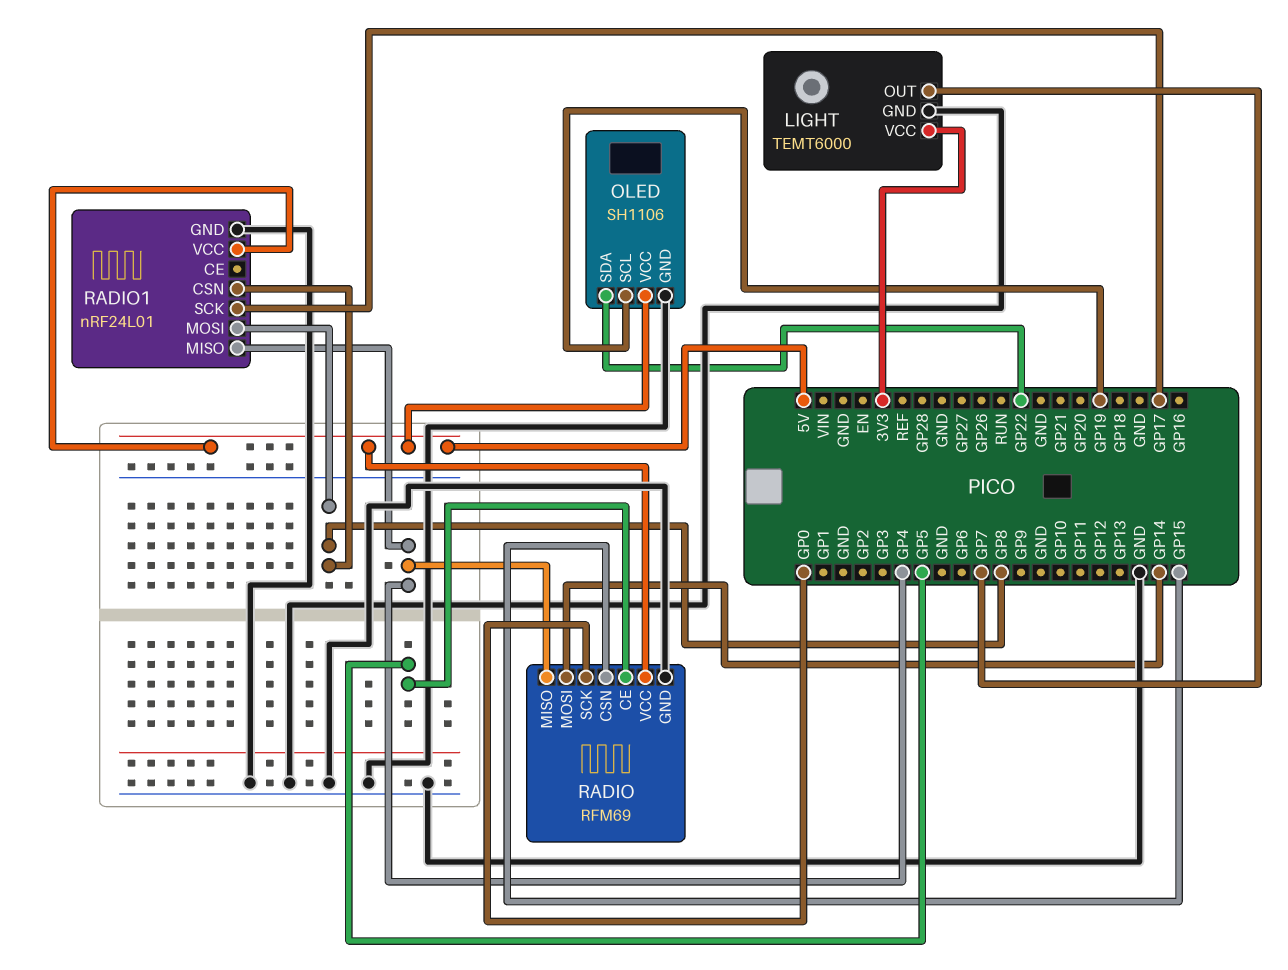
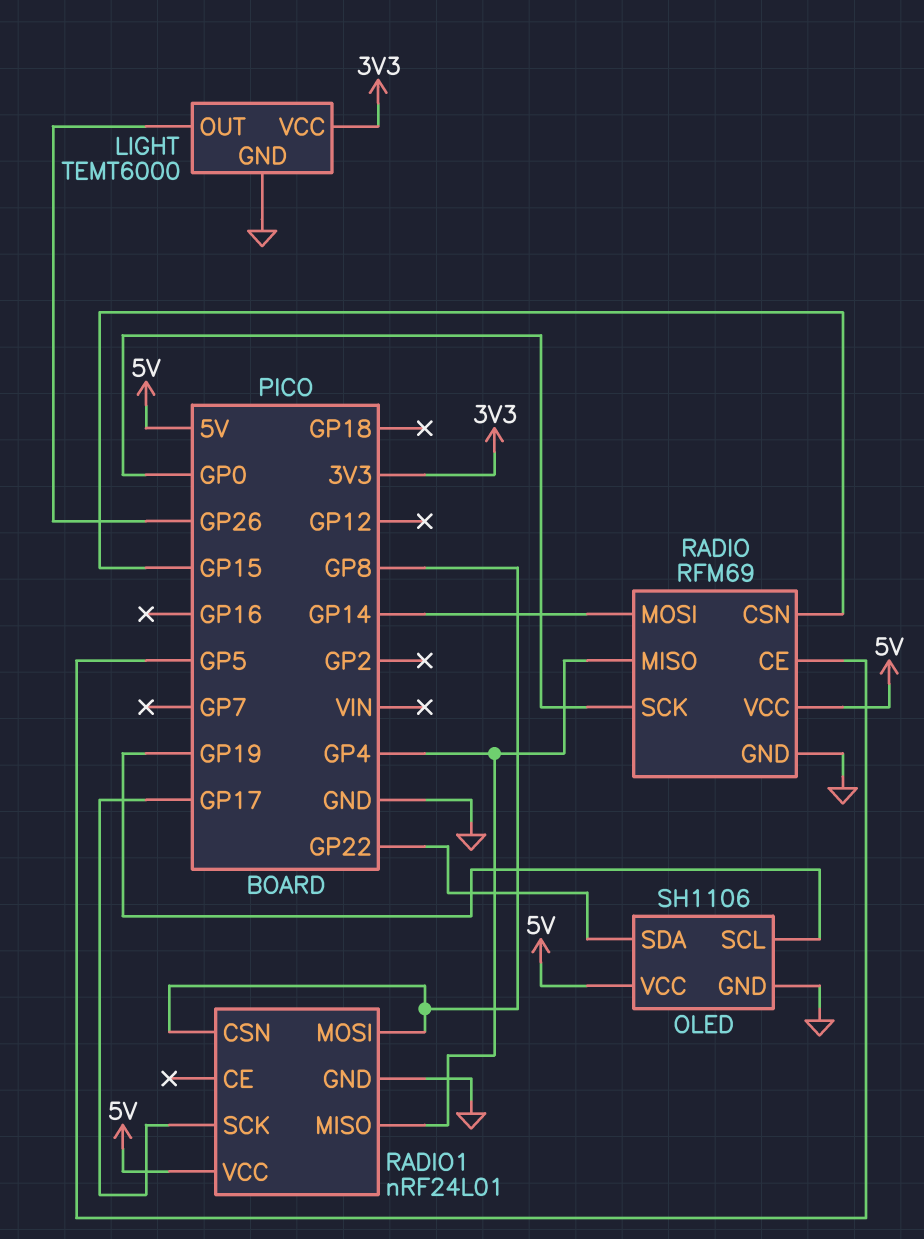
LIGHT pin OUT: GP7 -> GP26

